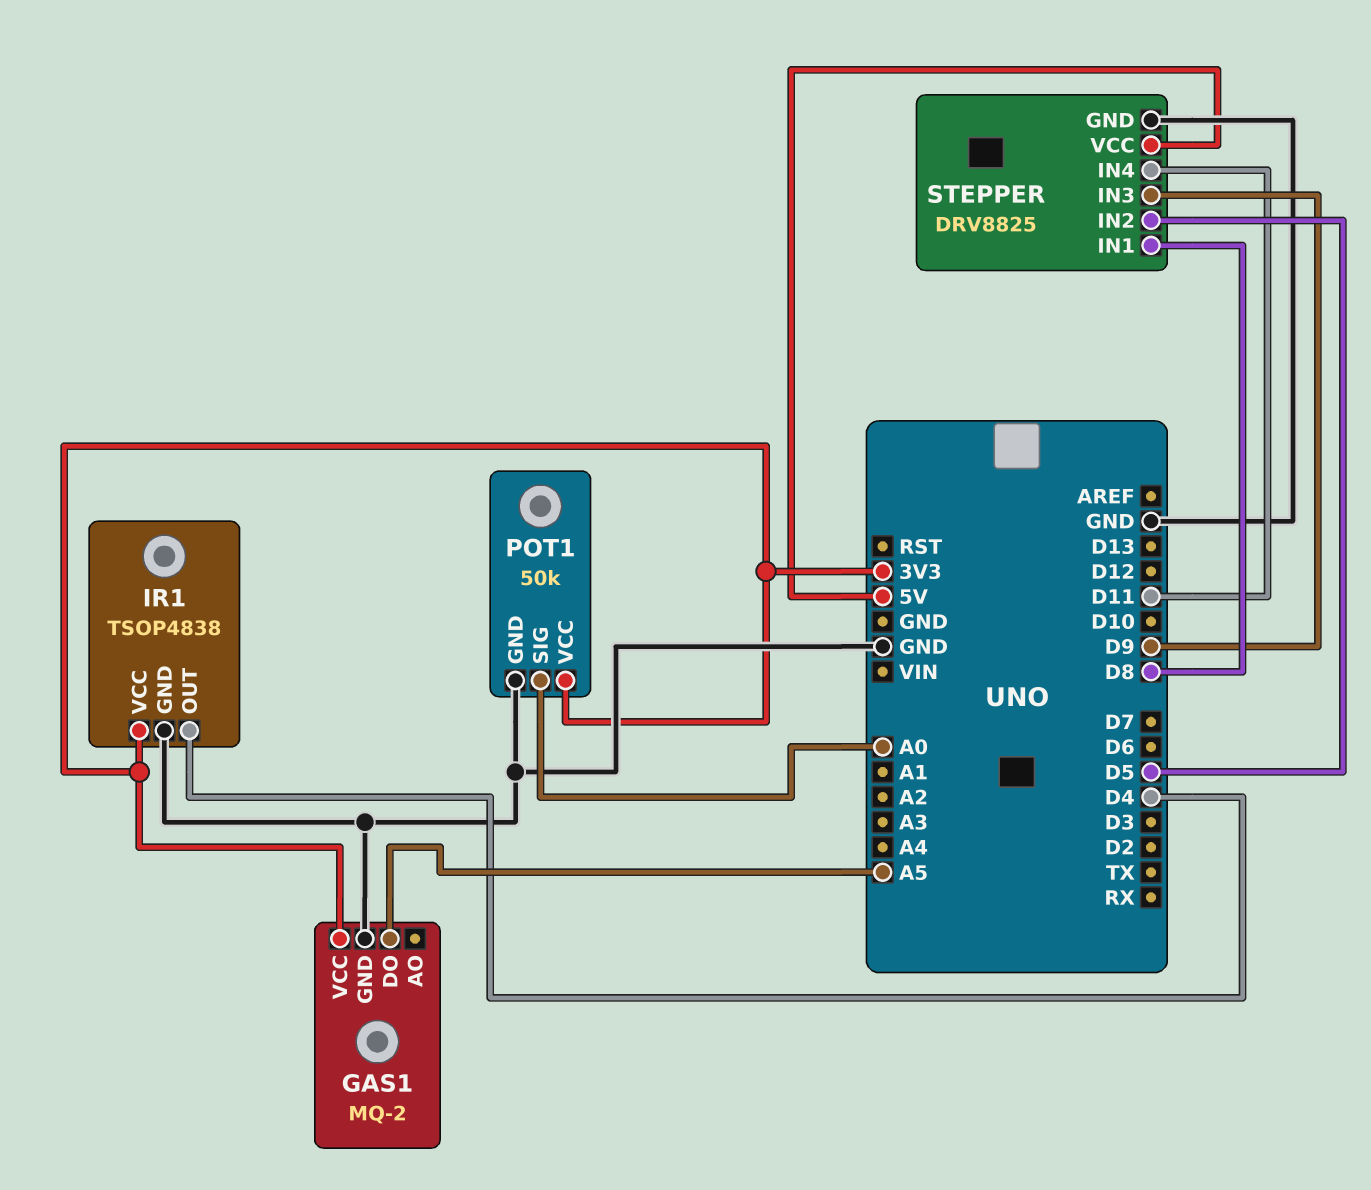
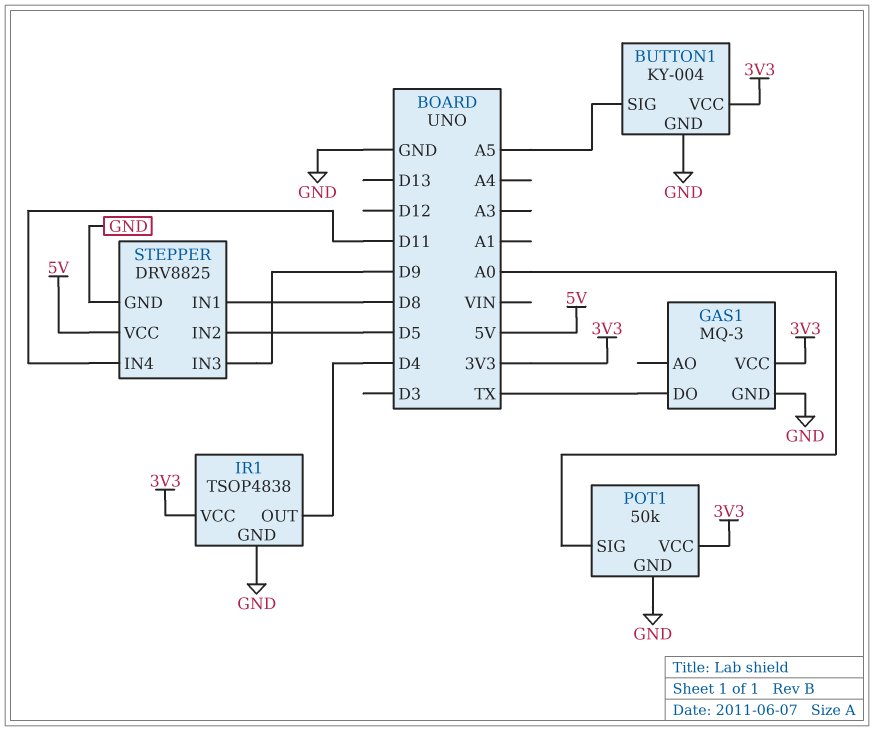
BUTTON1: none -> KY-004
BUTTON1 pin GND: none -> GND
BUTTON1 pin SIG: none -> A5
BUTTON1 pin VCC: none -> 3V3
GAS1: MQ-2 -> MQ-3
GAS1 pin DO: A5 -> TX

